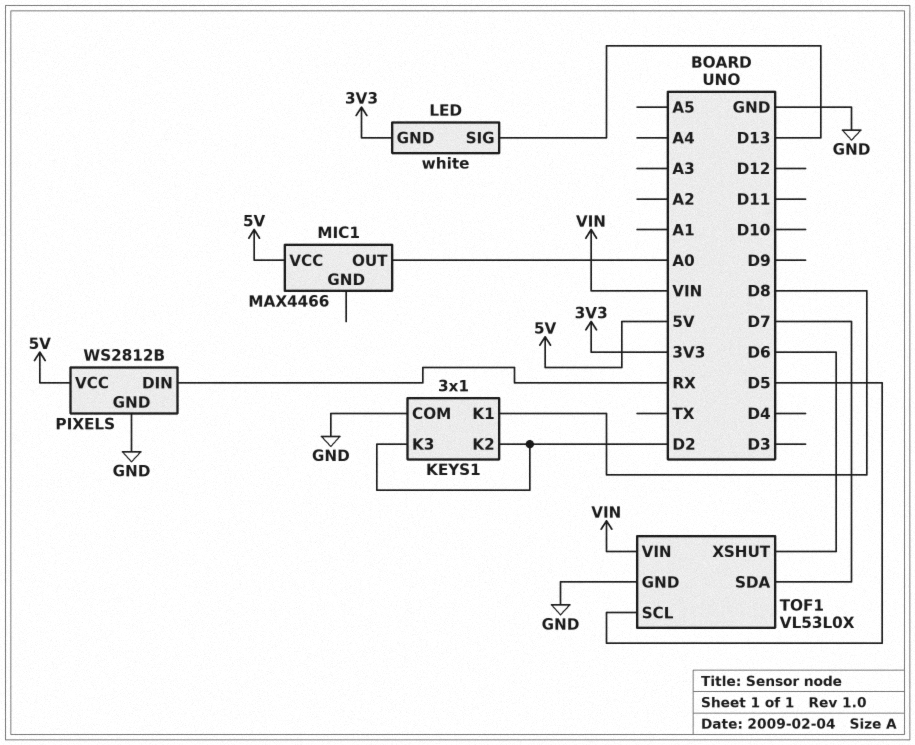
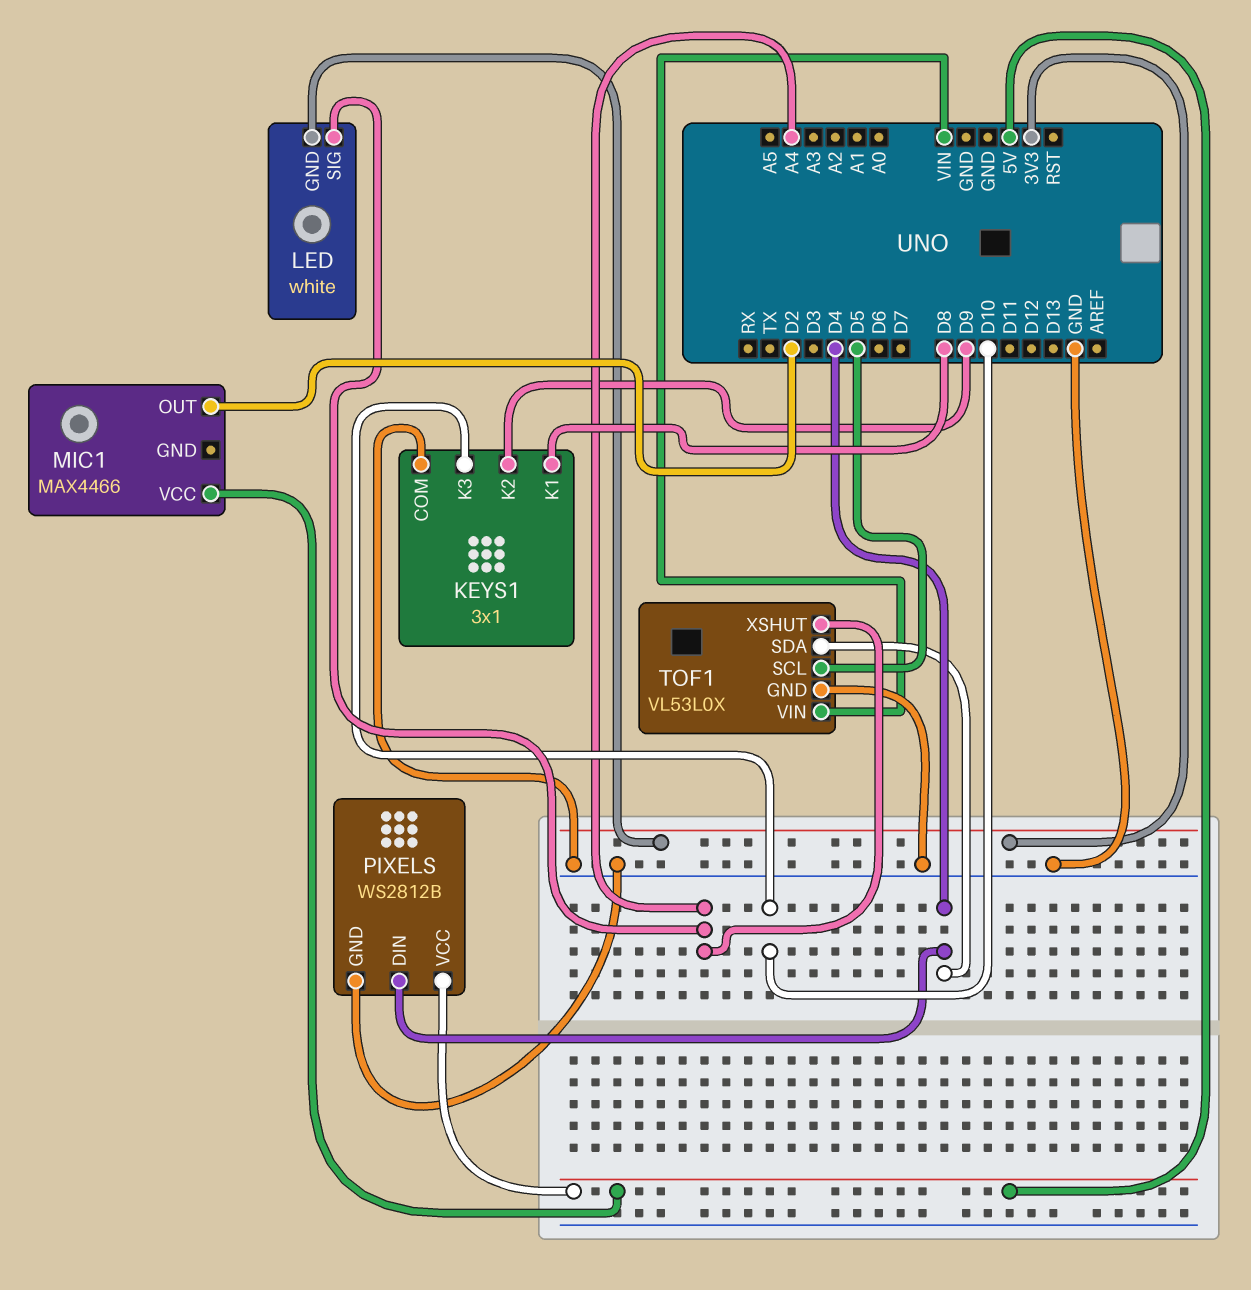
KEYS1 pin K2: D2 -> D9
KEYS1 pin K3: D2 -> D10
LED pin SIG: D13 -> A4
MIC1 pin OUT: A0 -> D2
PIXELS pin DIN: RX -> D4
TOF1 pin SDA: D7 -> D4
TOF1 pin XSHUT: D6 -> A4

